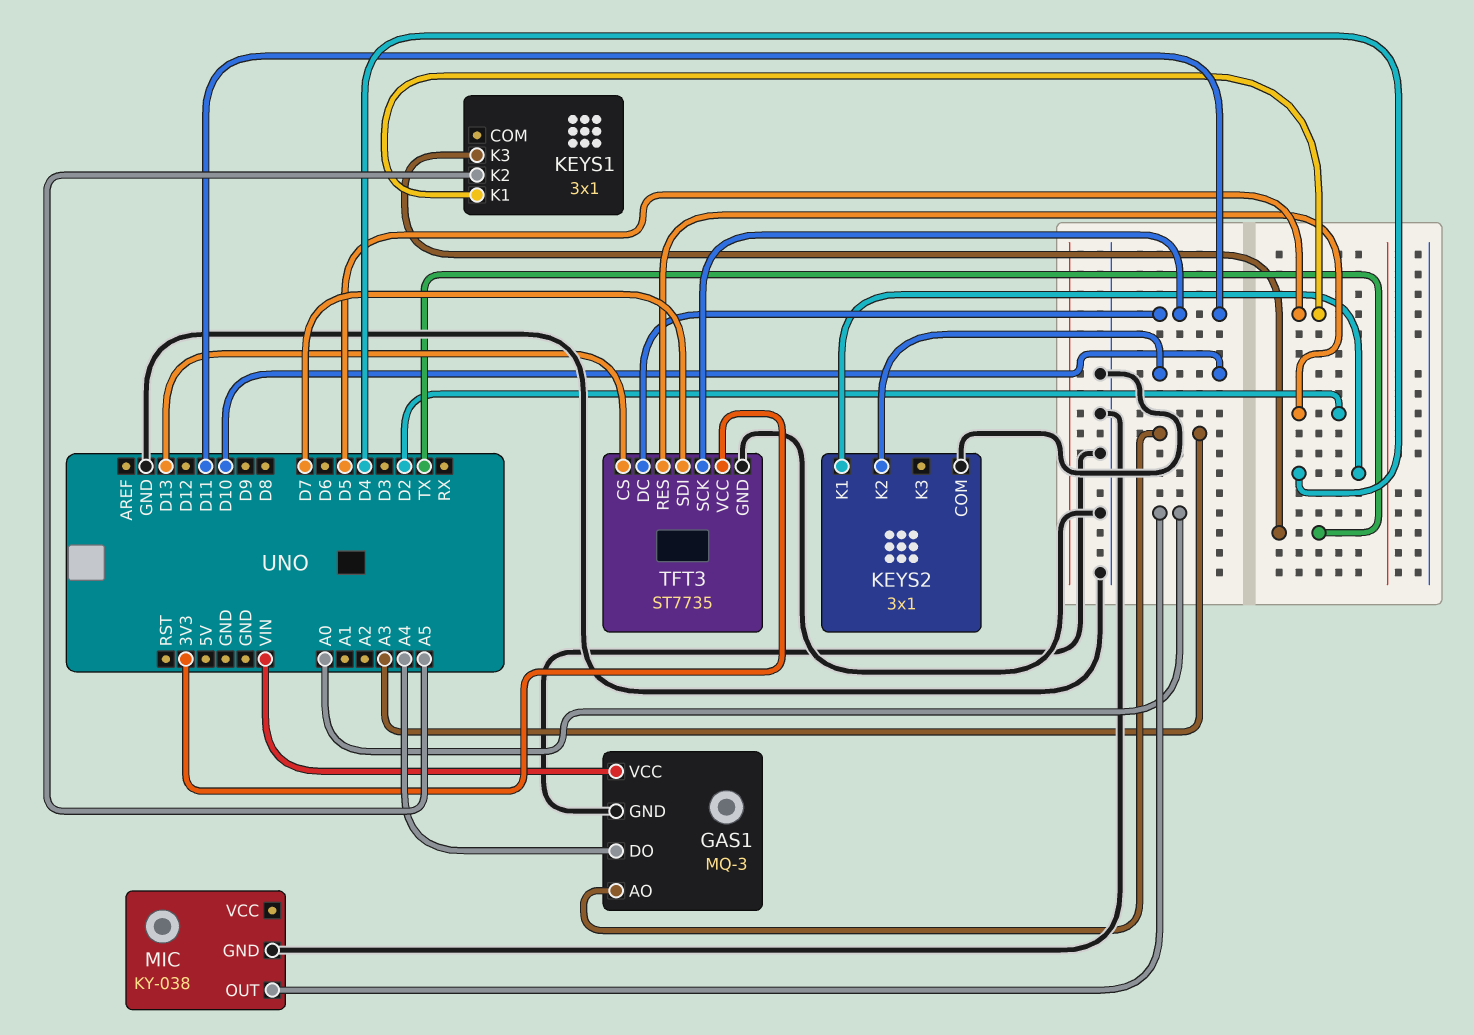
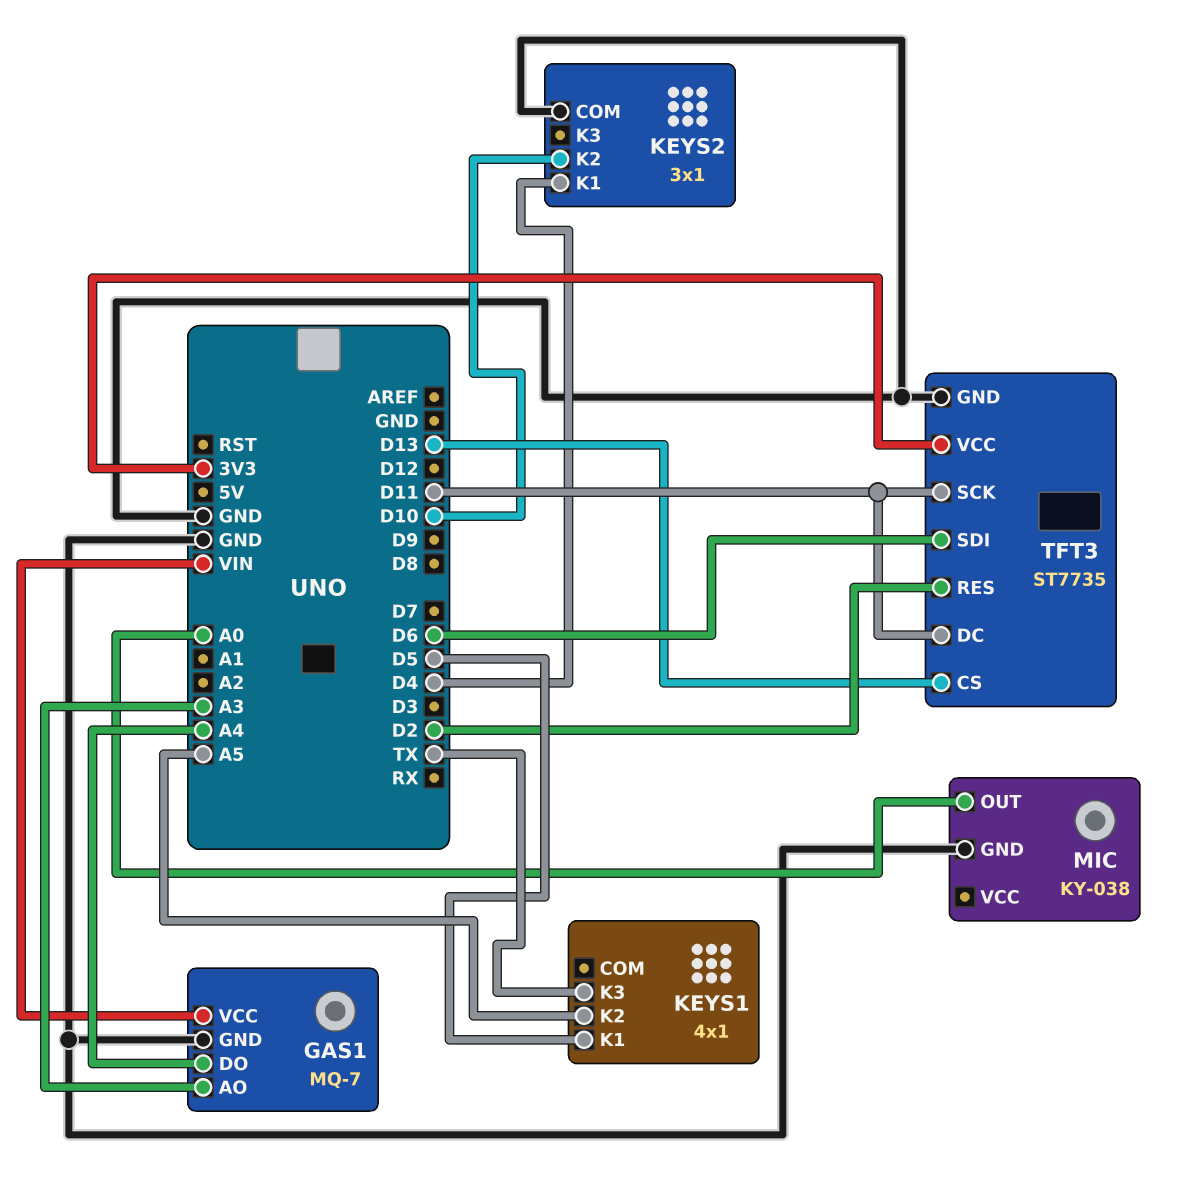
GAS1: MQ-3 -> MQ-7
KEYS1: 3x1 -> 4x1
TFT3 pin SDI: D7 -> D6

